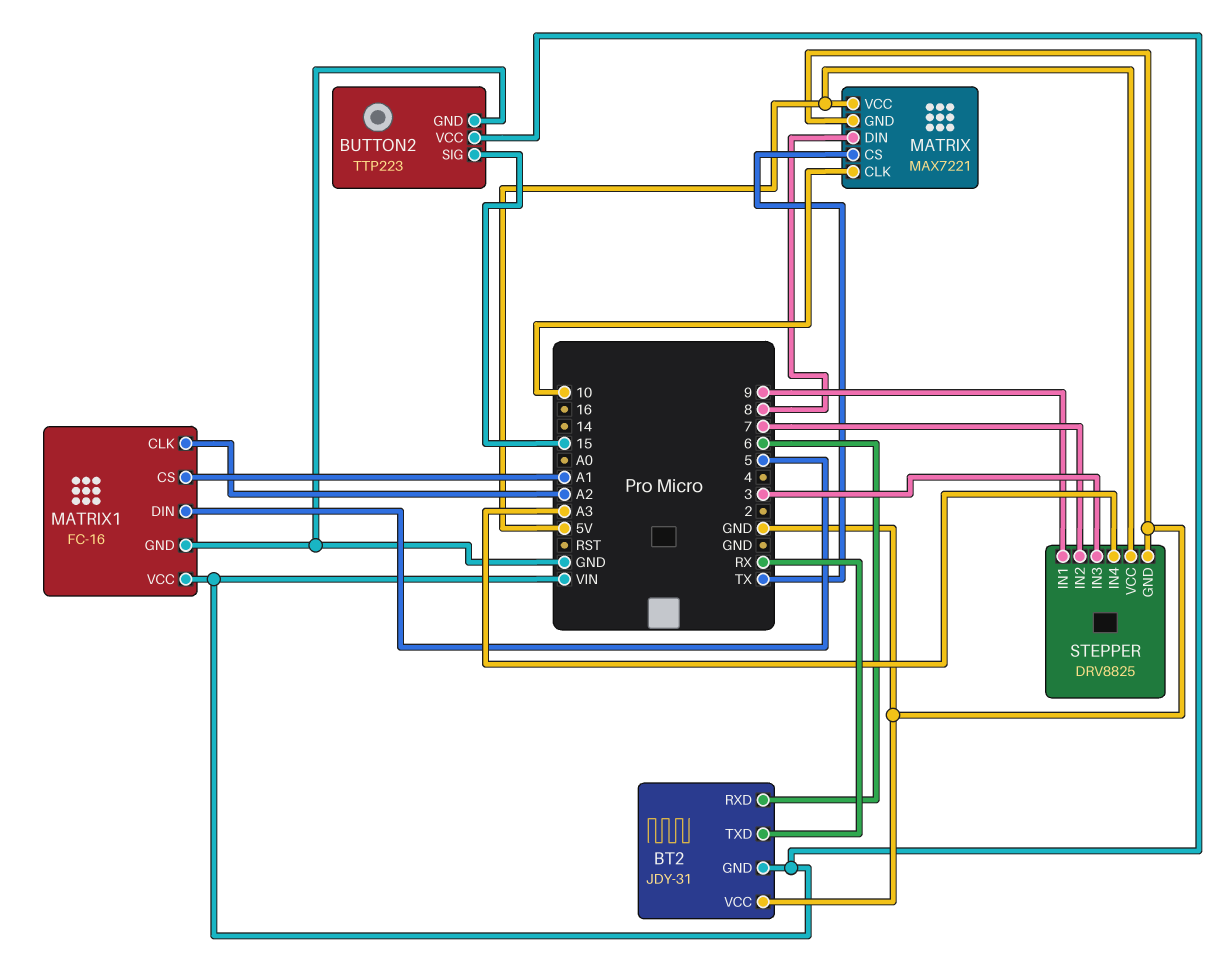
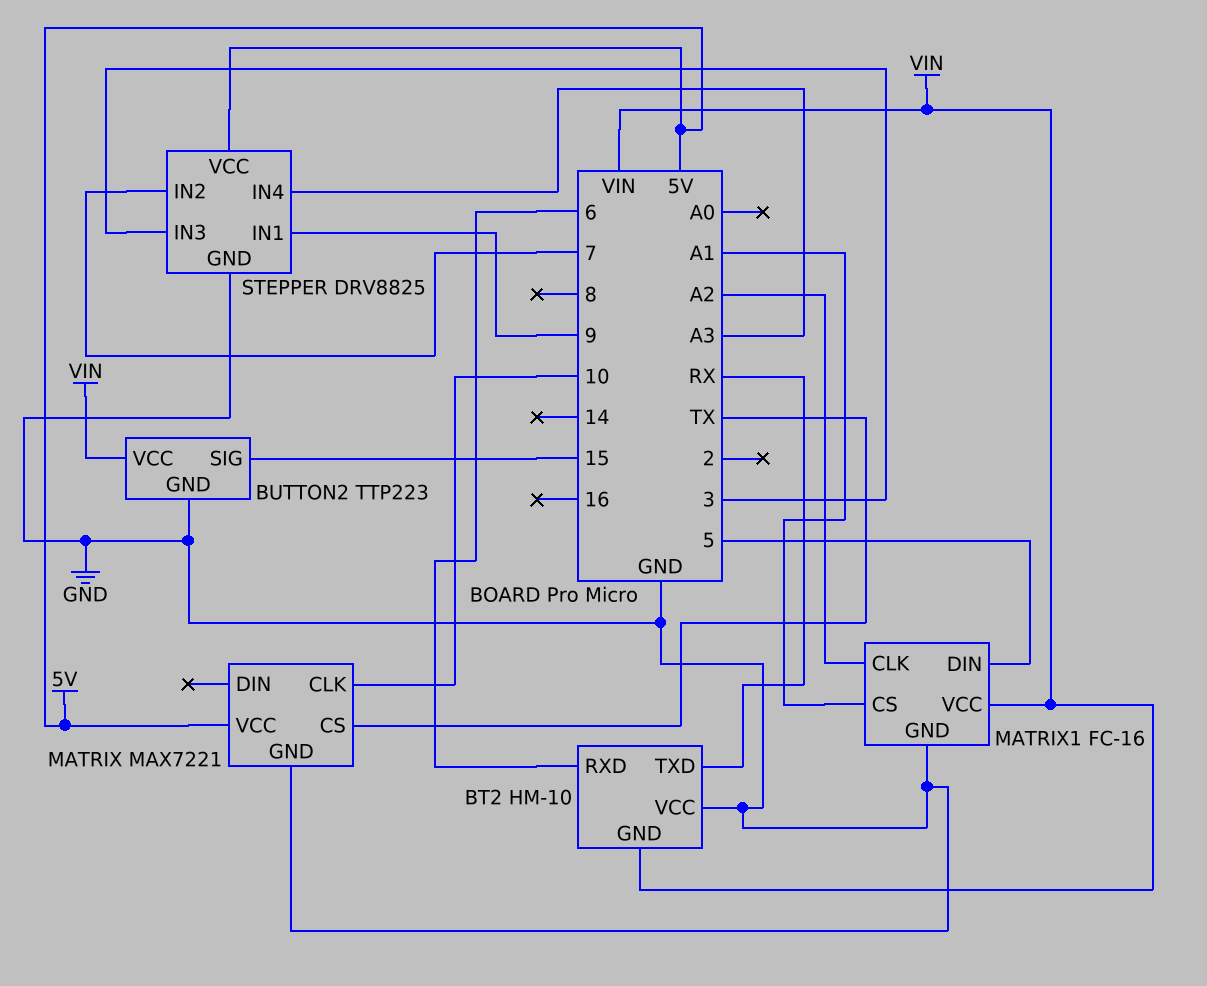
BT2: JDY-31 -> HM-10
MATRIX pin DIN: 8 -> none

